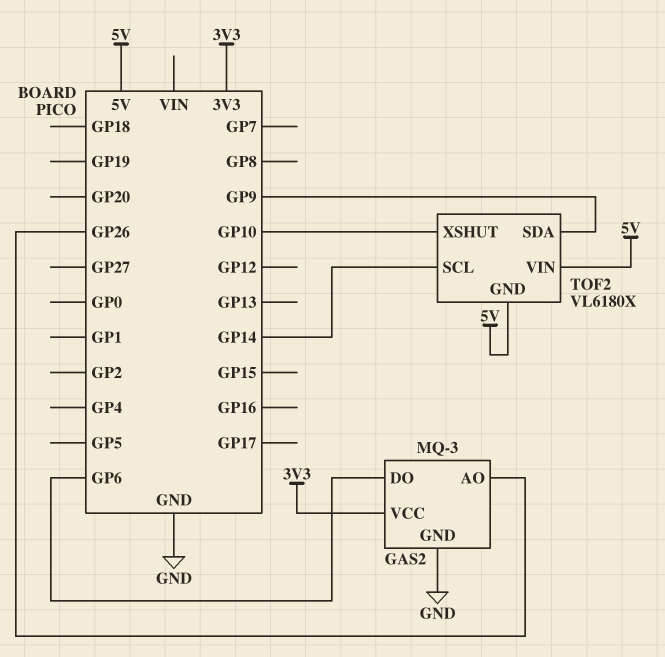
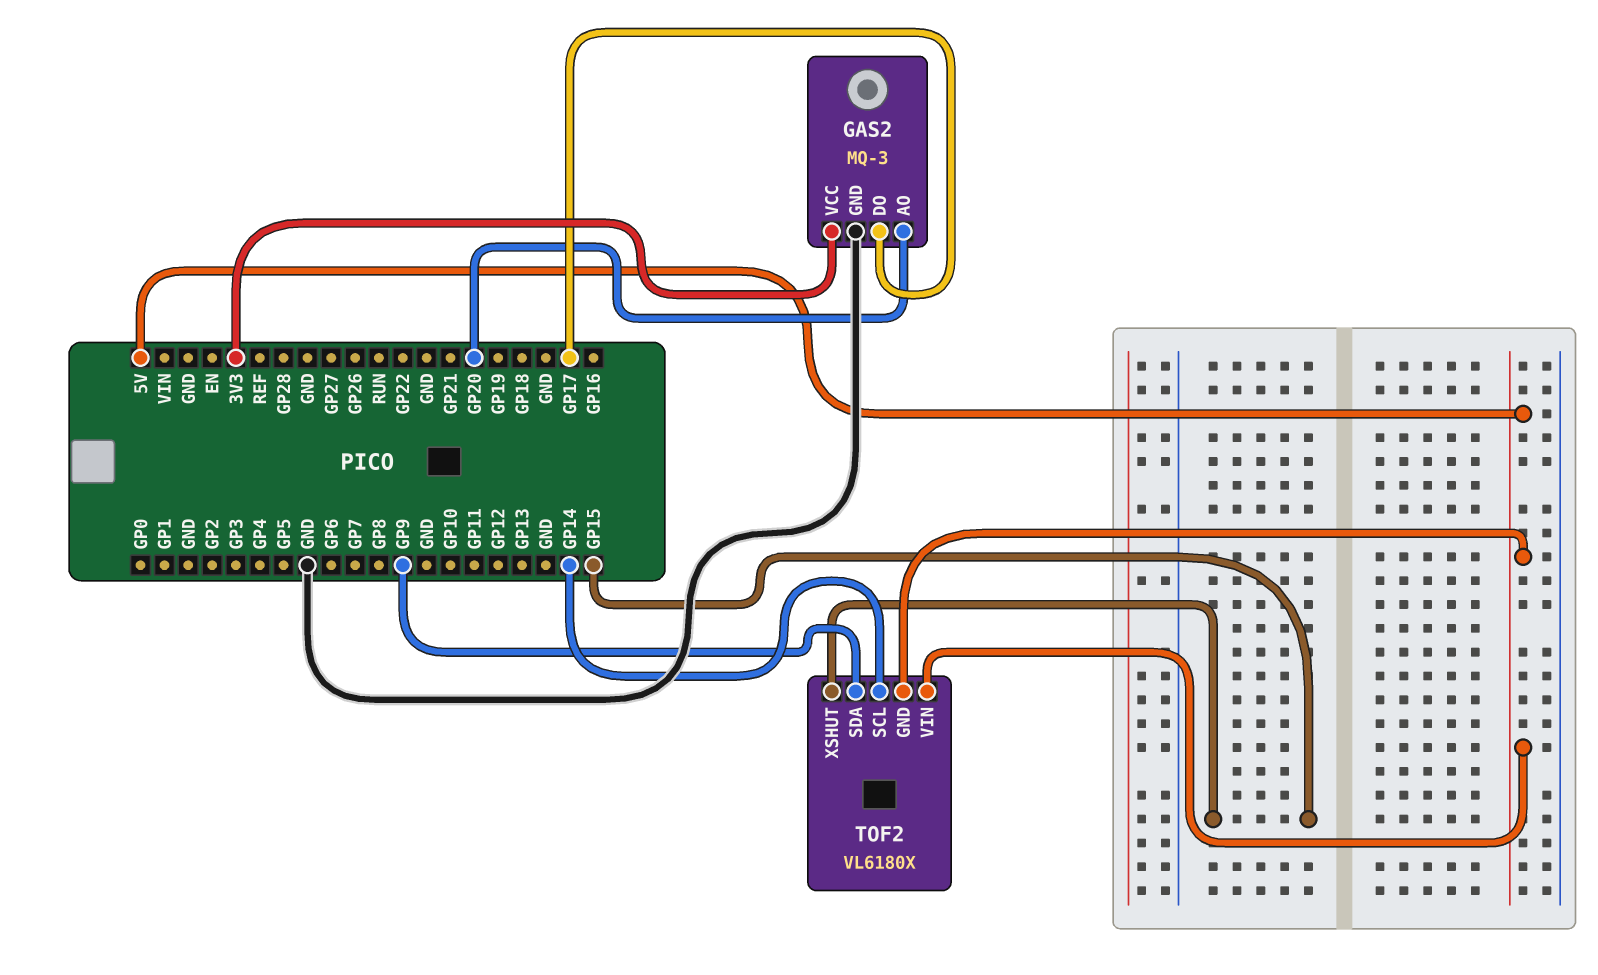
GAS2 pin AO: GP26 -> GP20
GAS2 pin DO: GP6 -> GP17
TOF2 pin XSHUT: GP10 -> GP15

